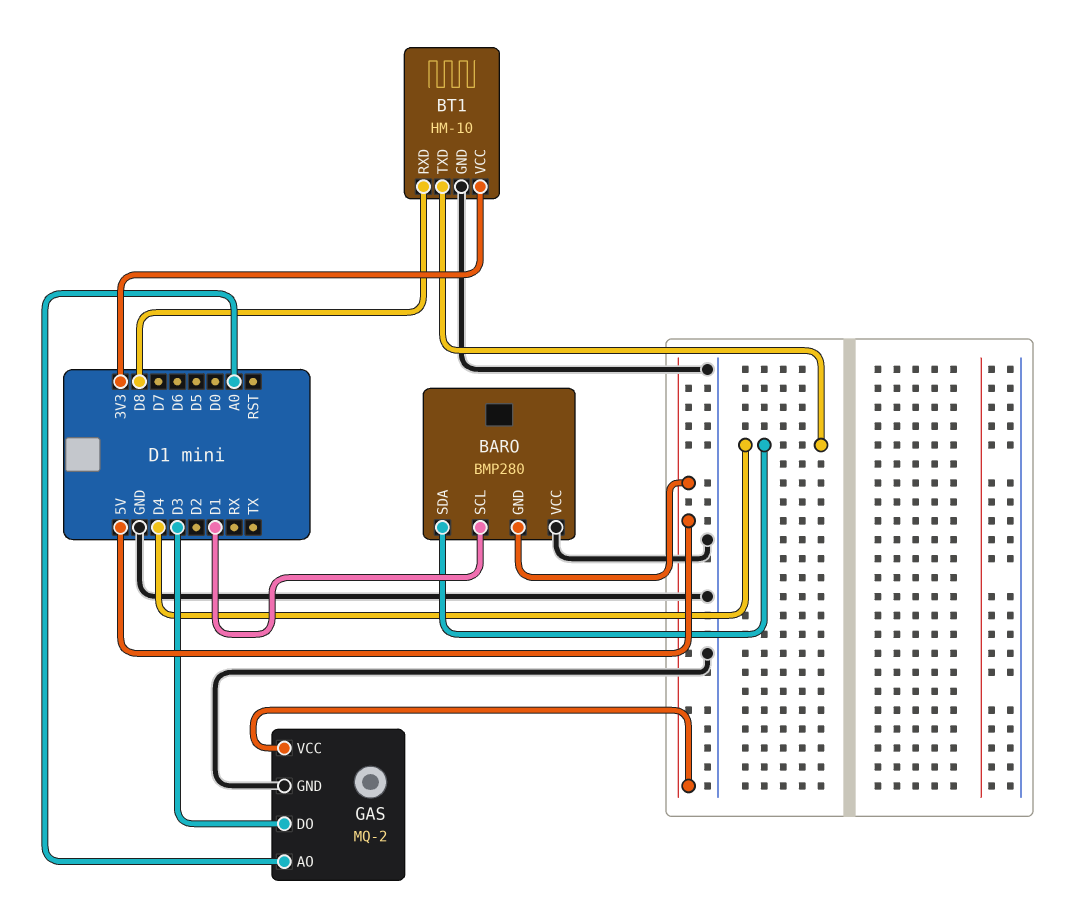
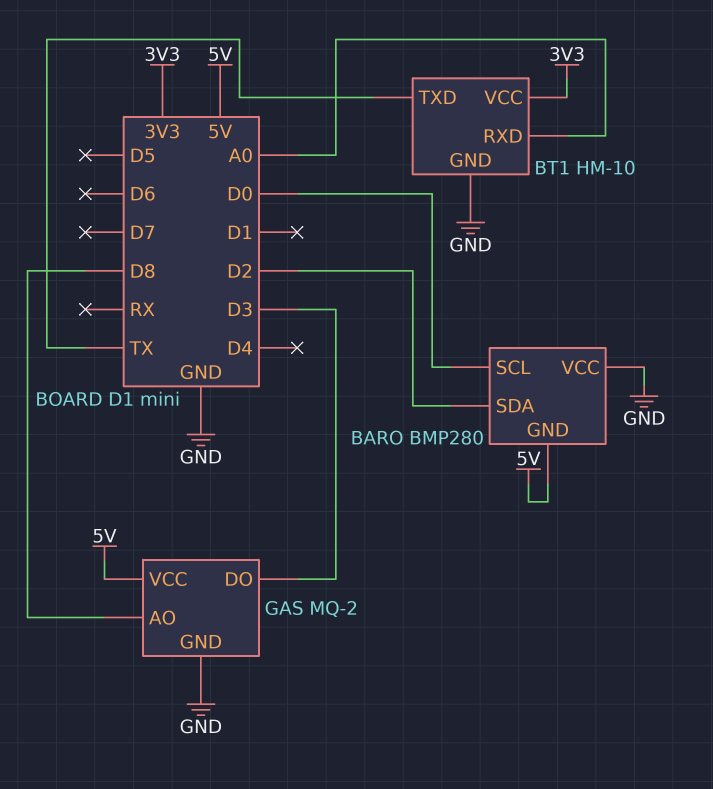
BARO pin SCL: D1 -> D0
BARO pin SDA: D4 -> D2
BT1 pin RXD: D8 -> A0
BT1 pin TXD: D4 -> TX
GAS pin AO: A0 -> D8

